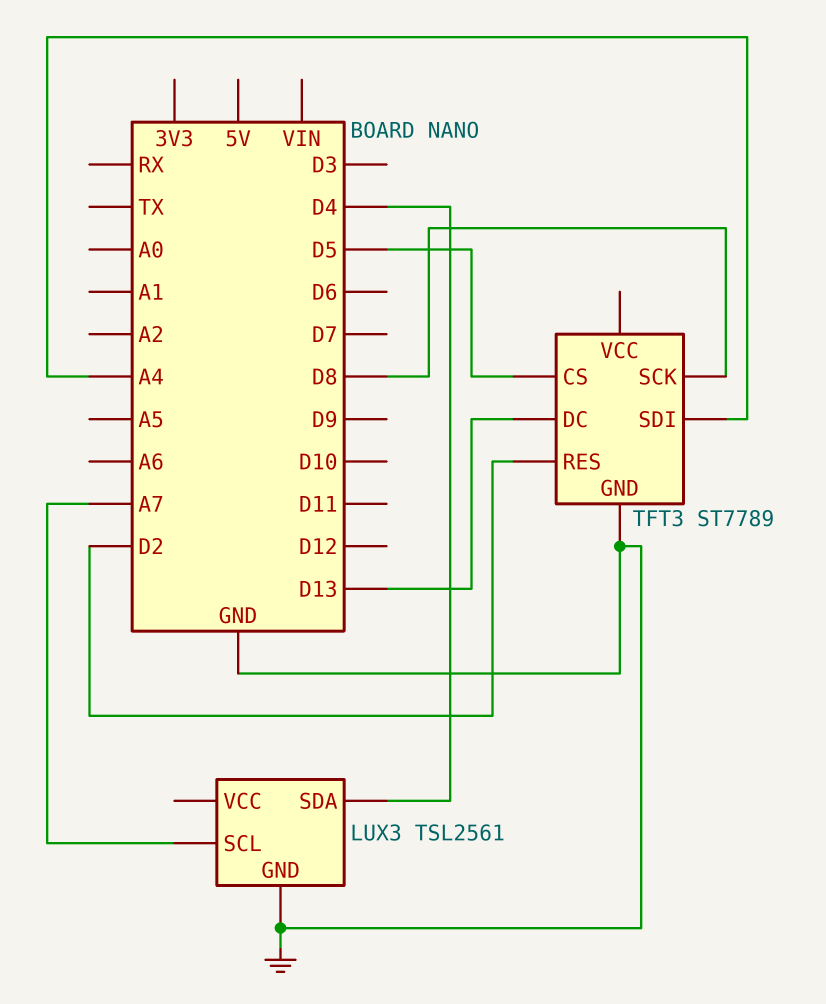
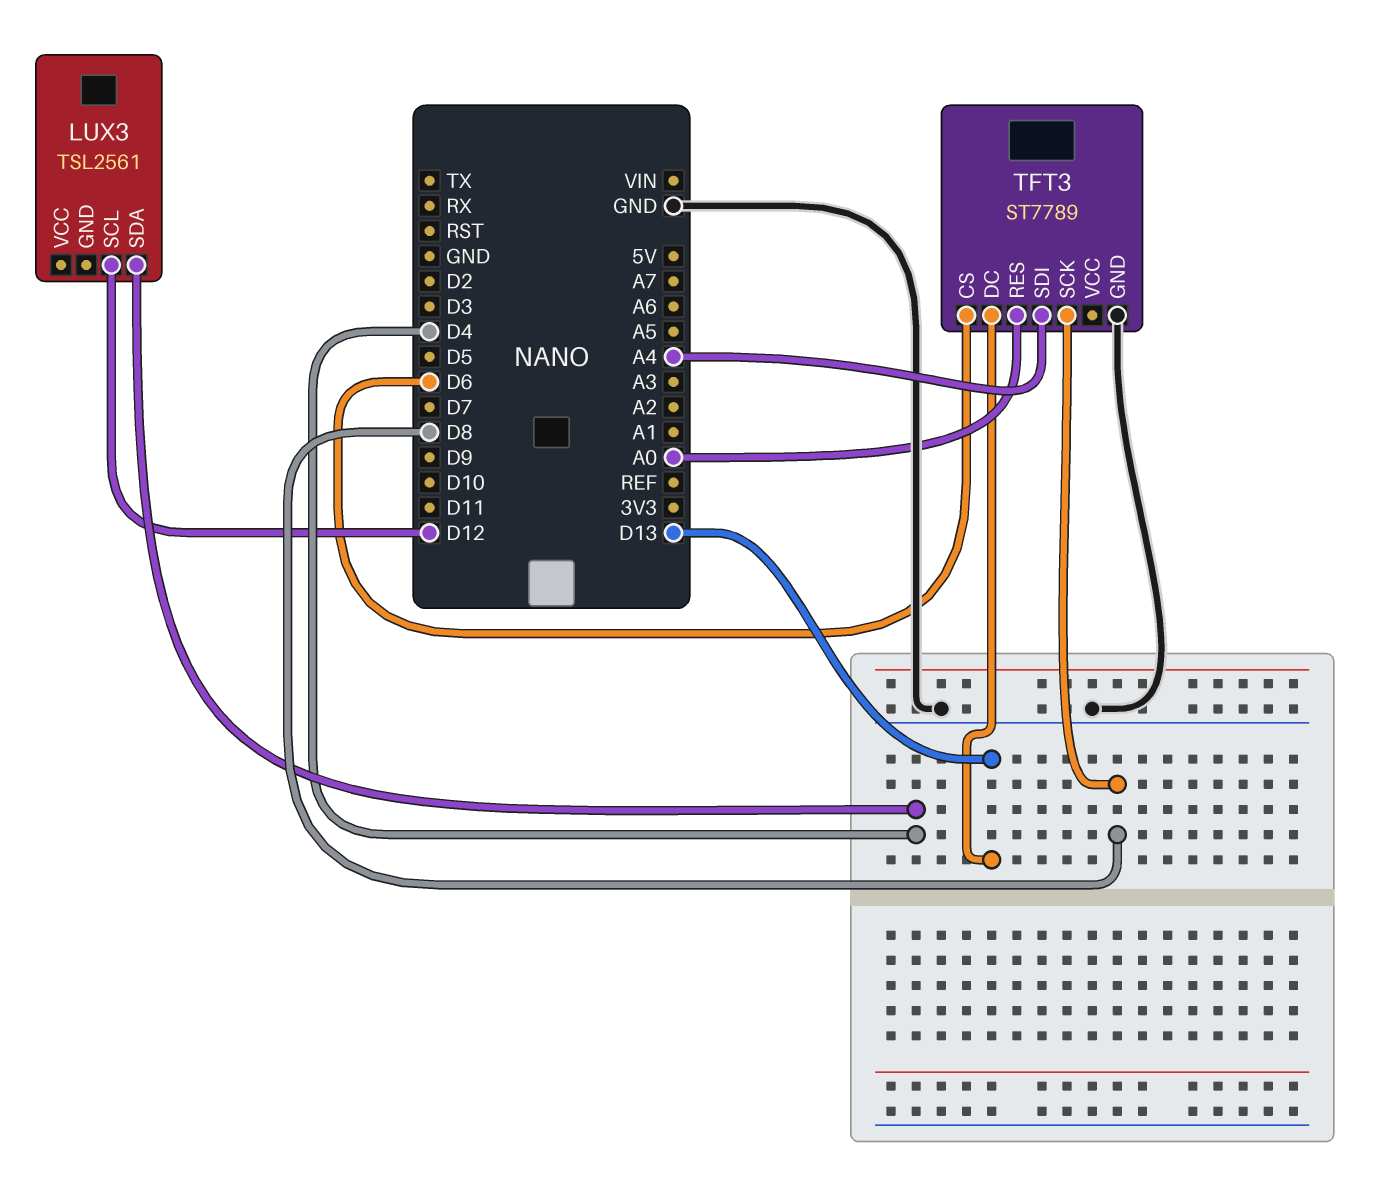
LUX3 pin GND: GND -> none
LUX3 pin SCL: A7 -> D12
TFT3 pin CS: D5 -> D6
TFT3 pin RES: D2 -> A0

